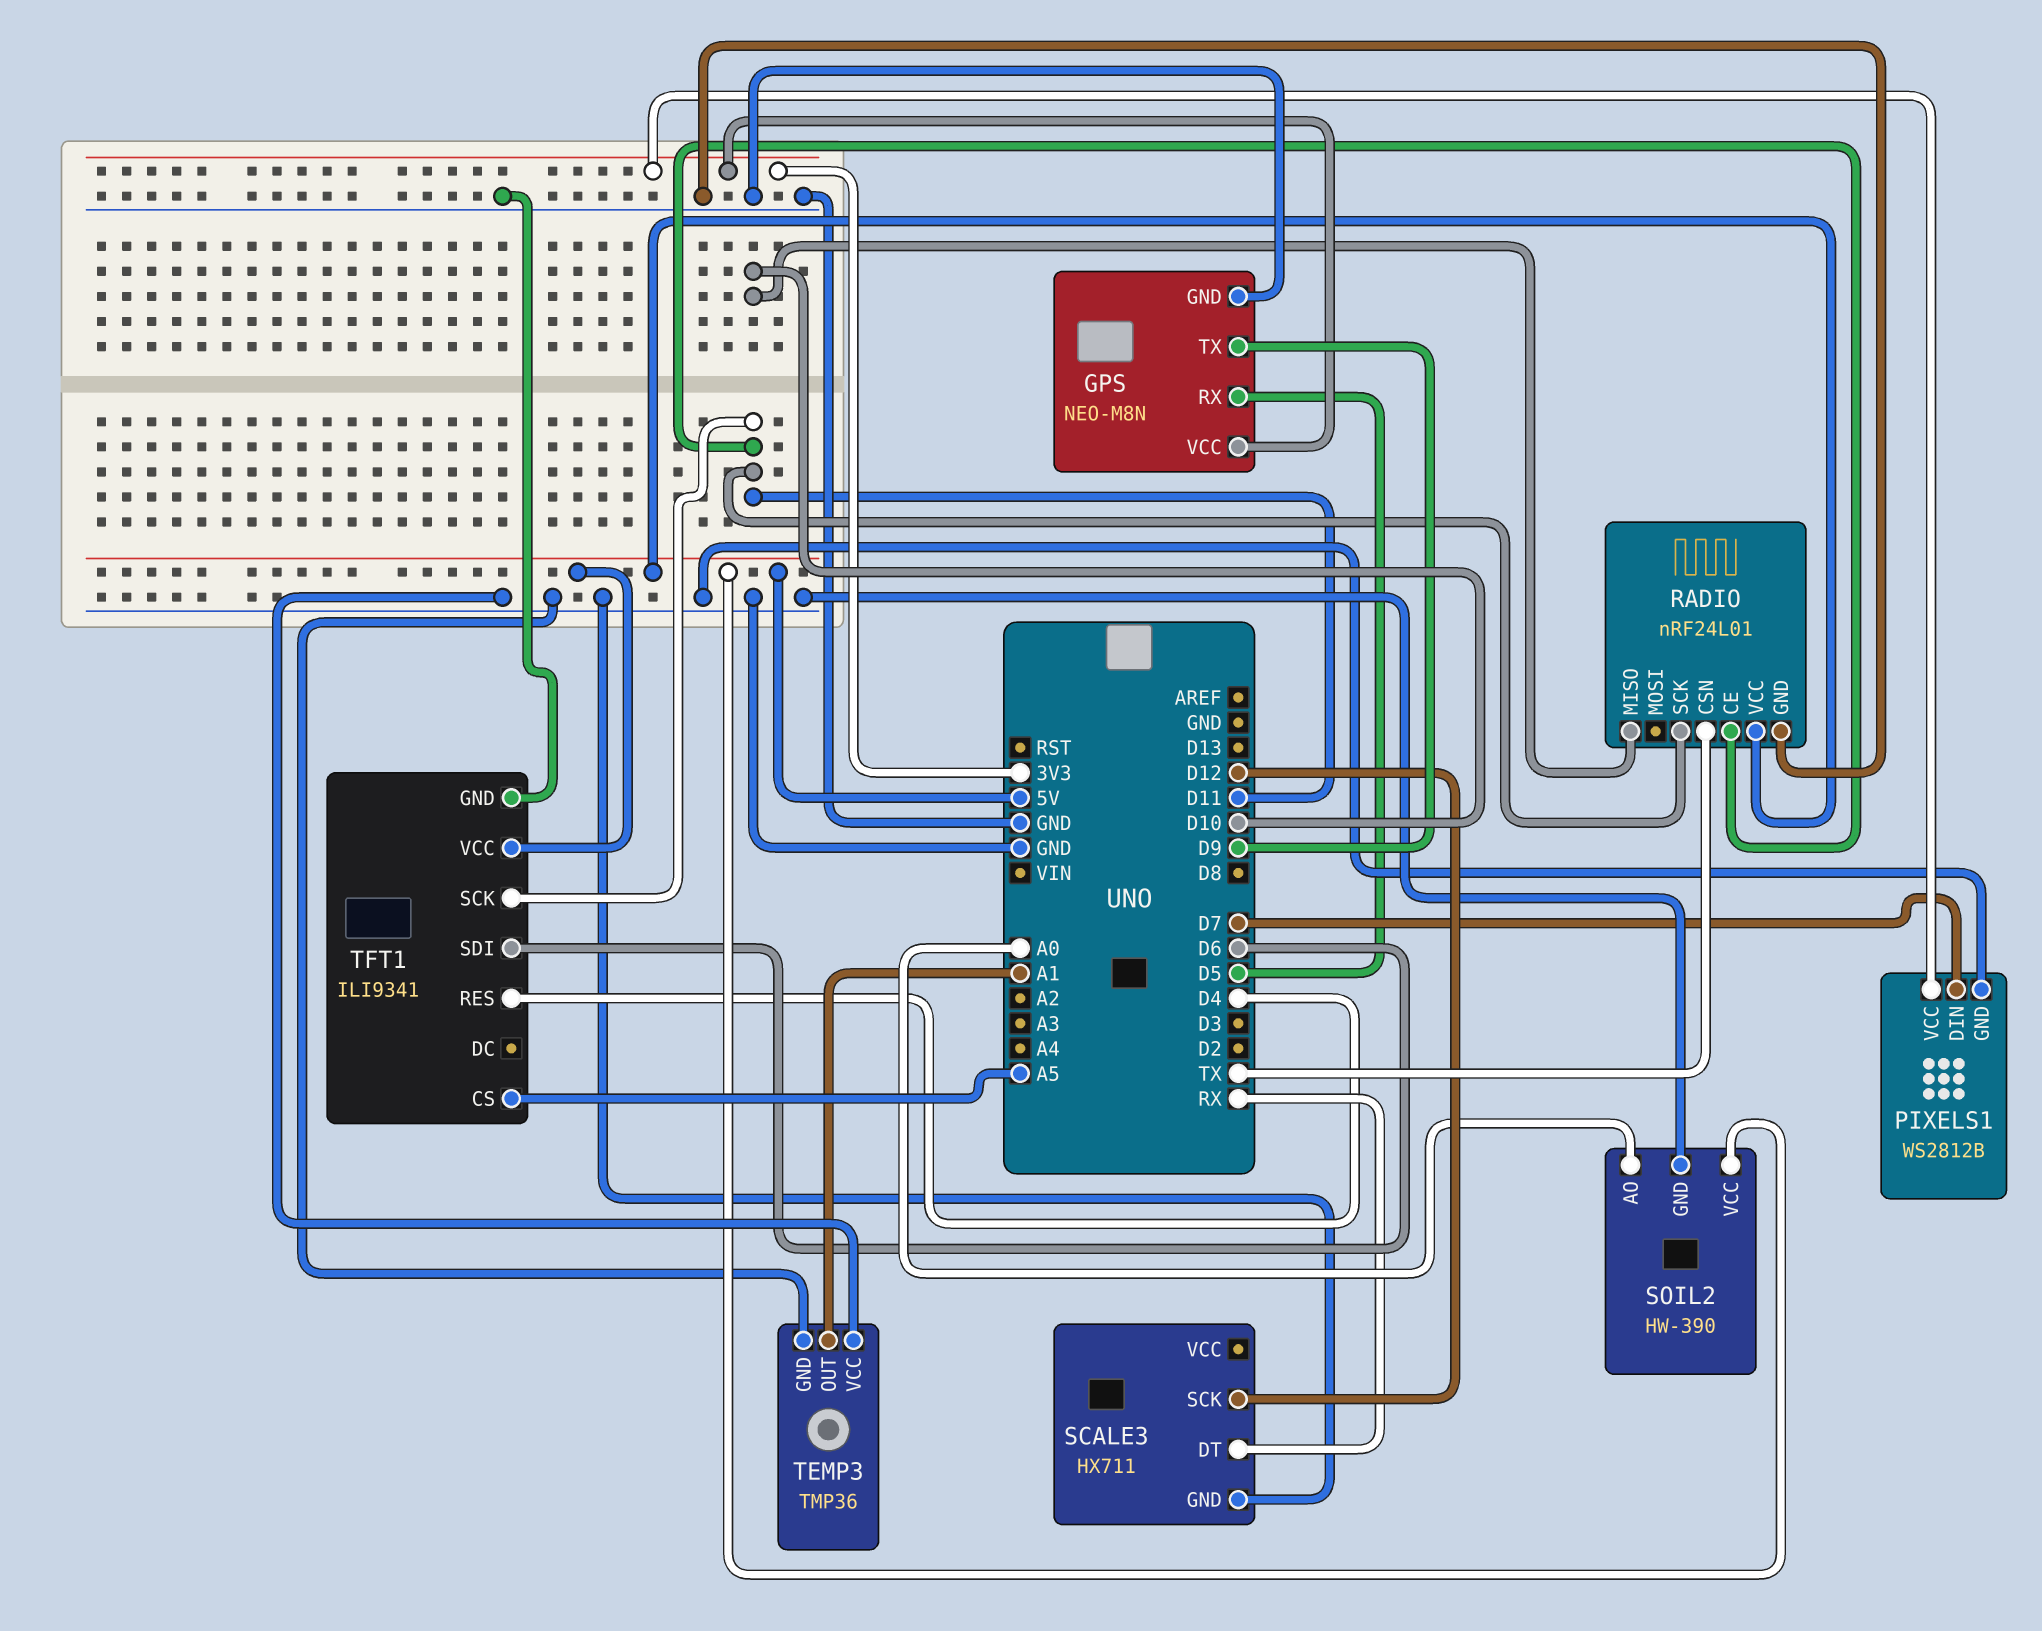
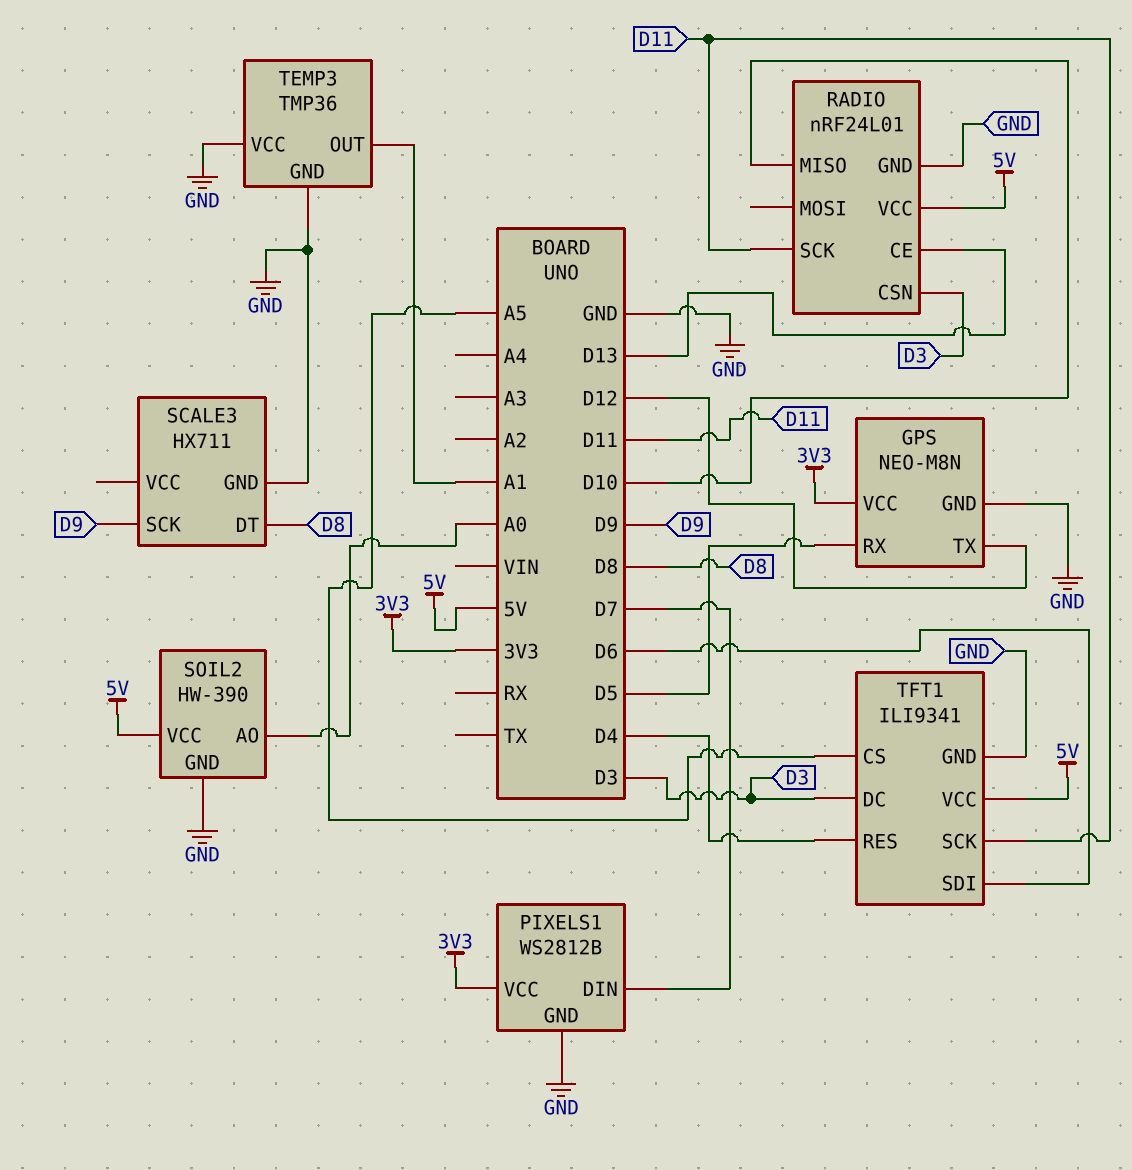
GPS pin TX: D9 -> D12
RADIO pin CE: D11 -> D13
RADIO pin CSN: TX -> D3
SCALE3 pin DT: RX -> D8
SCALE3 pin SCK: D12 -> D9
TFT1 pin DC: none -> D3

